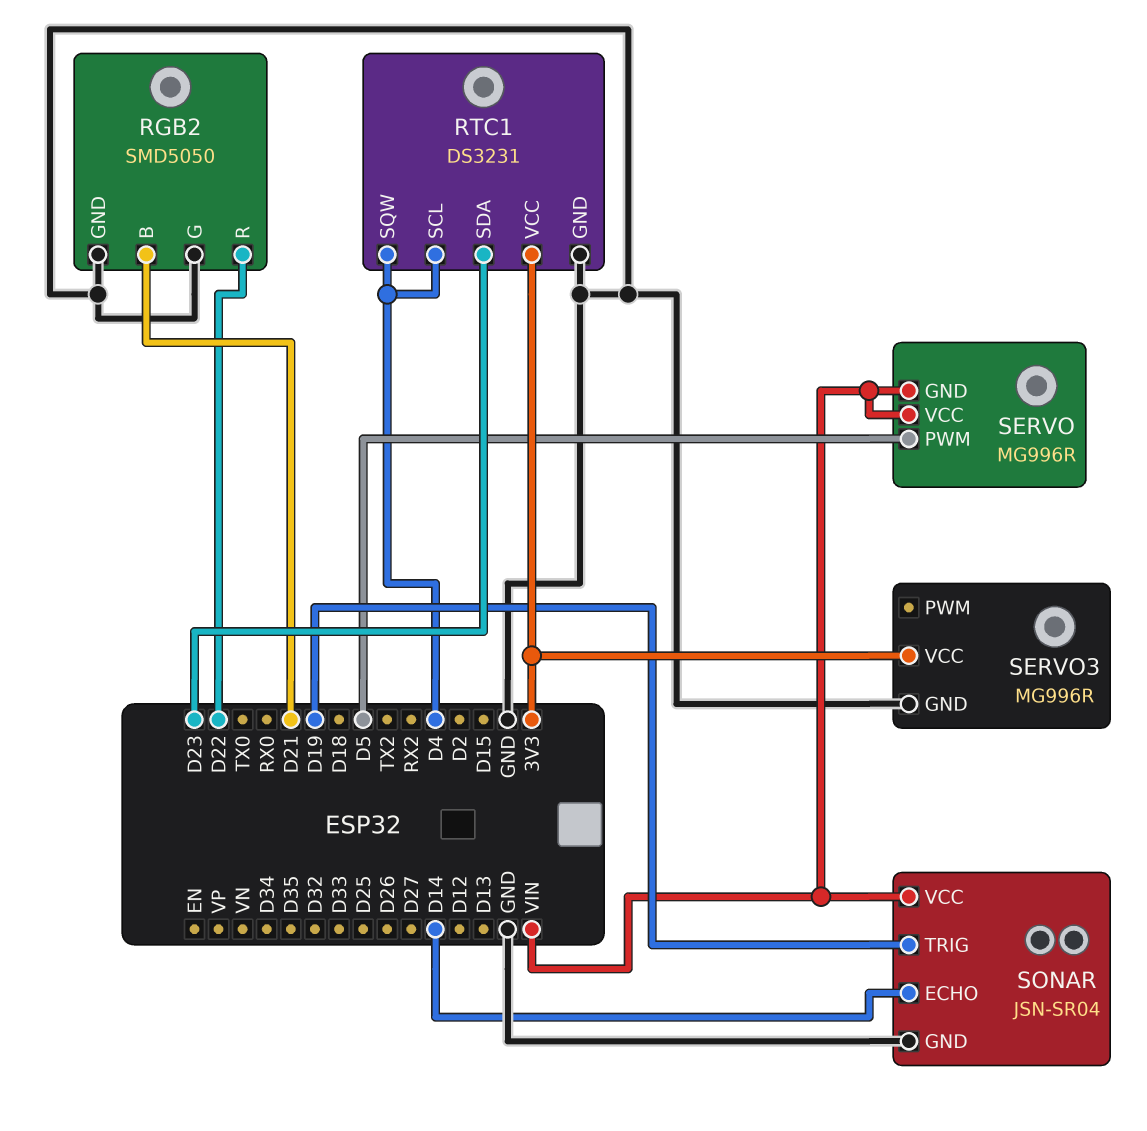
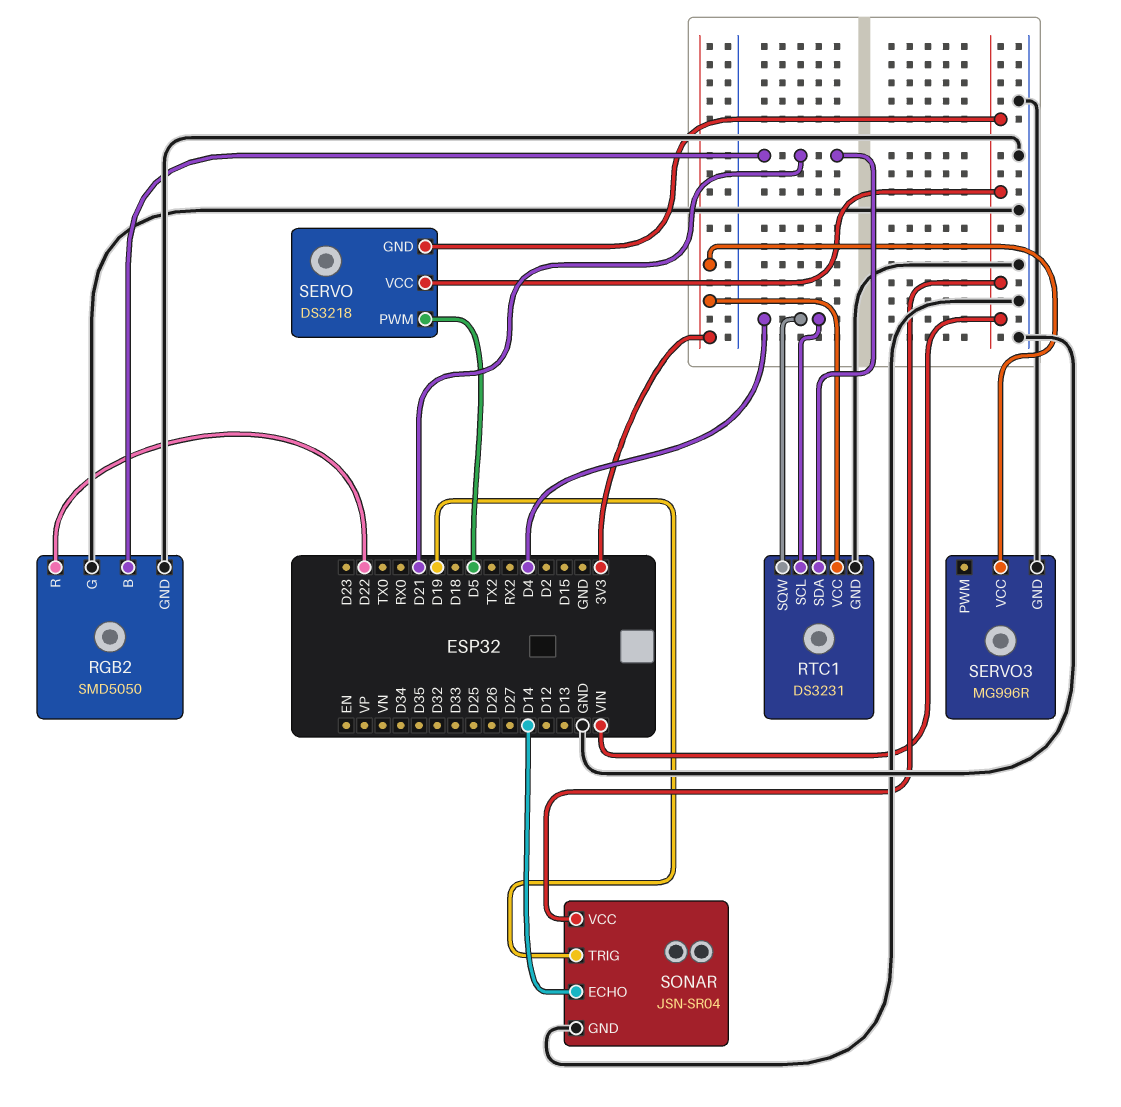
RTC1 pin SDA: D23 -> D21
SERVO: MG996R -> DS3218

